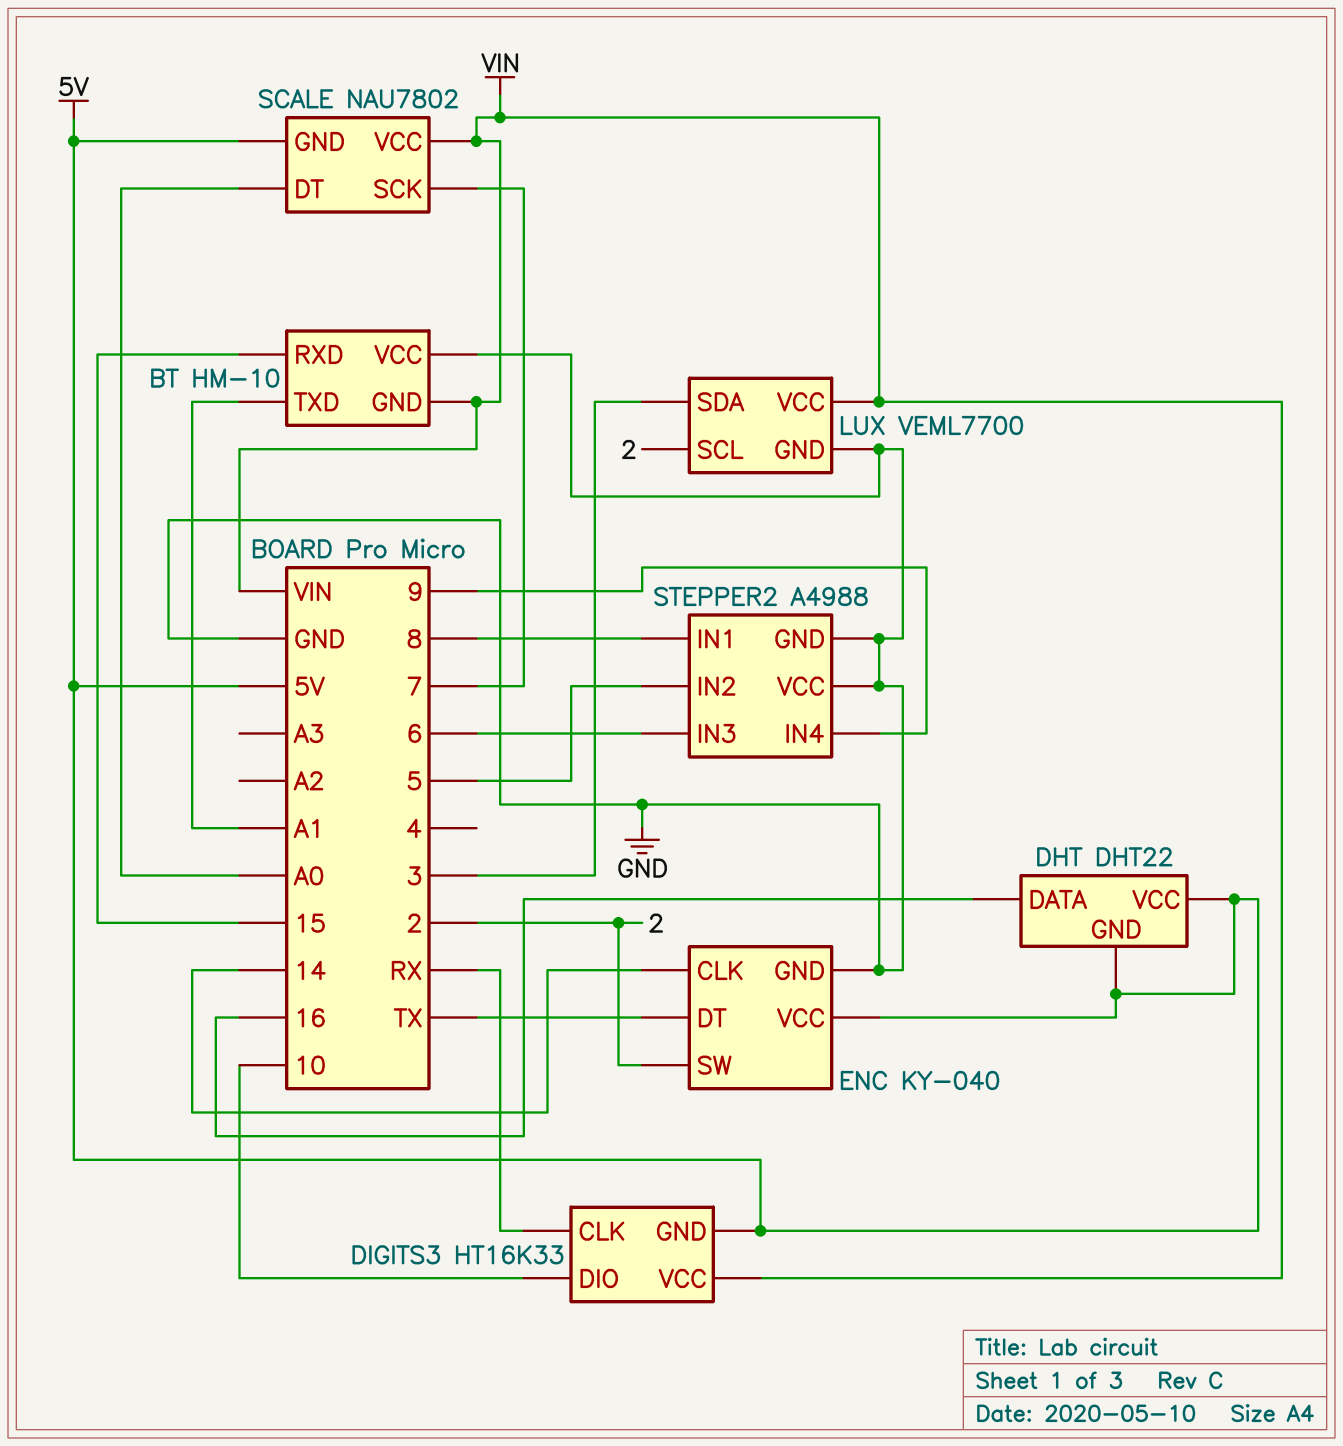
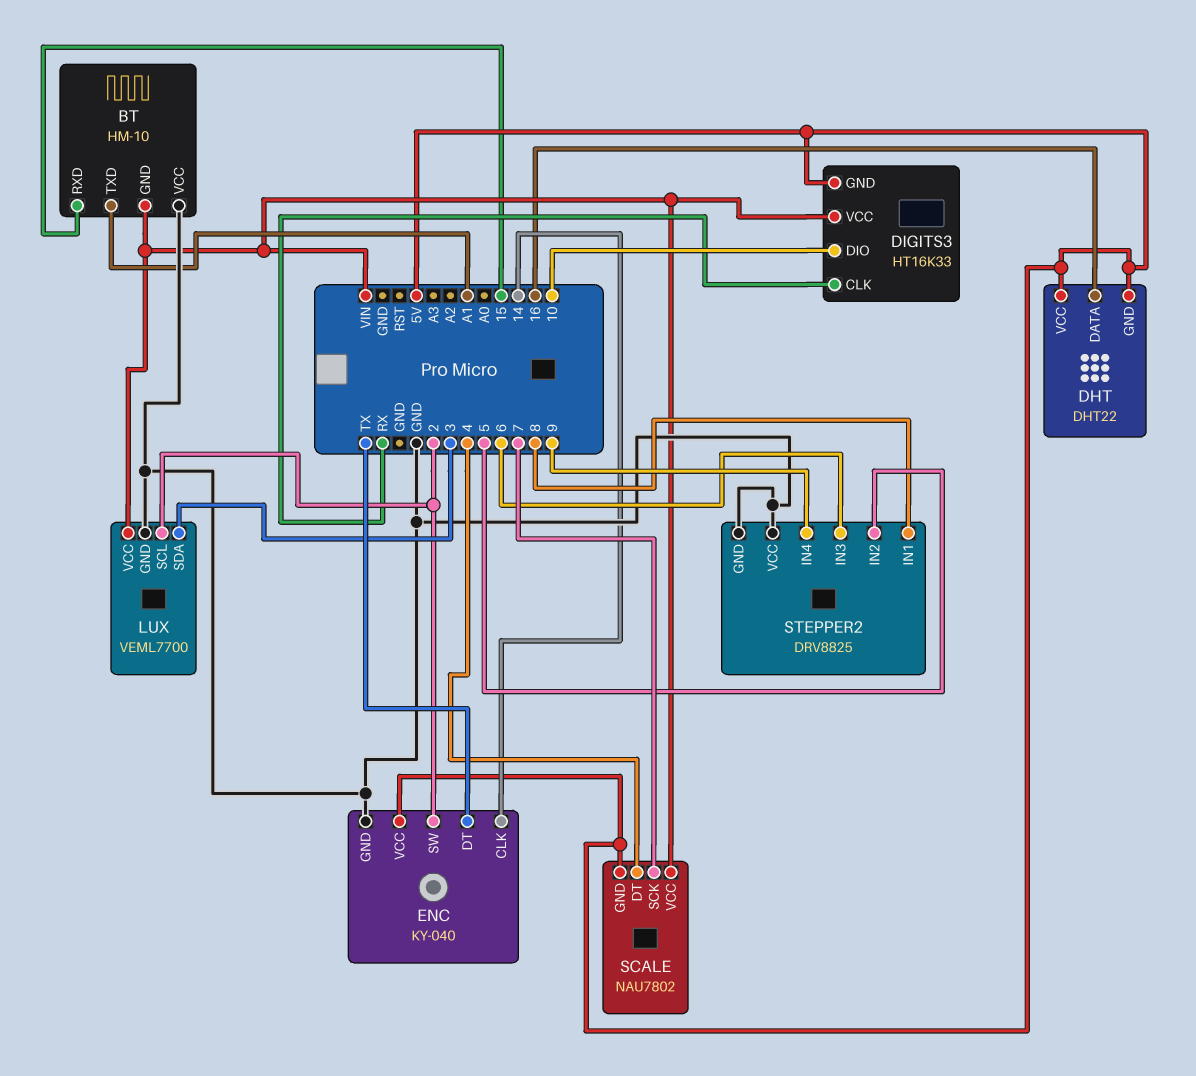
SCALE pin DT: A0 -> 4
STEPPER2: A4988 -> DRV8825

